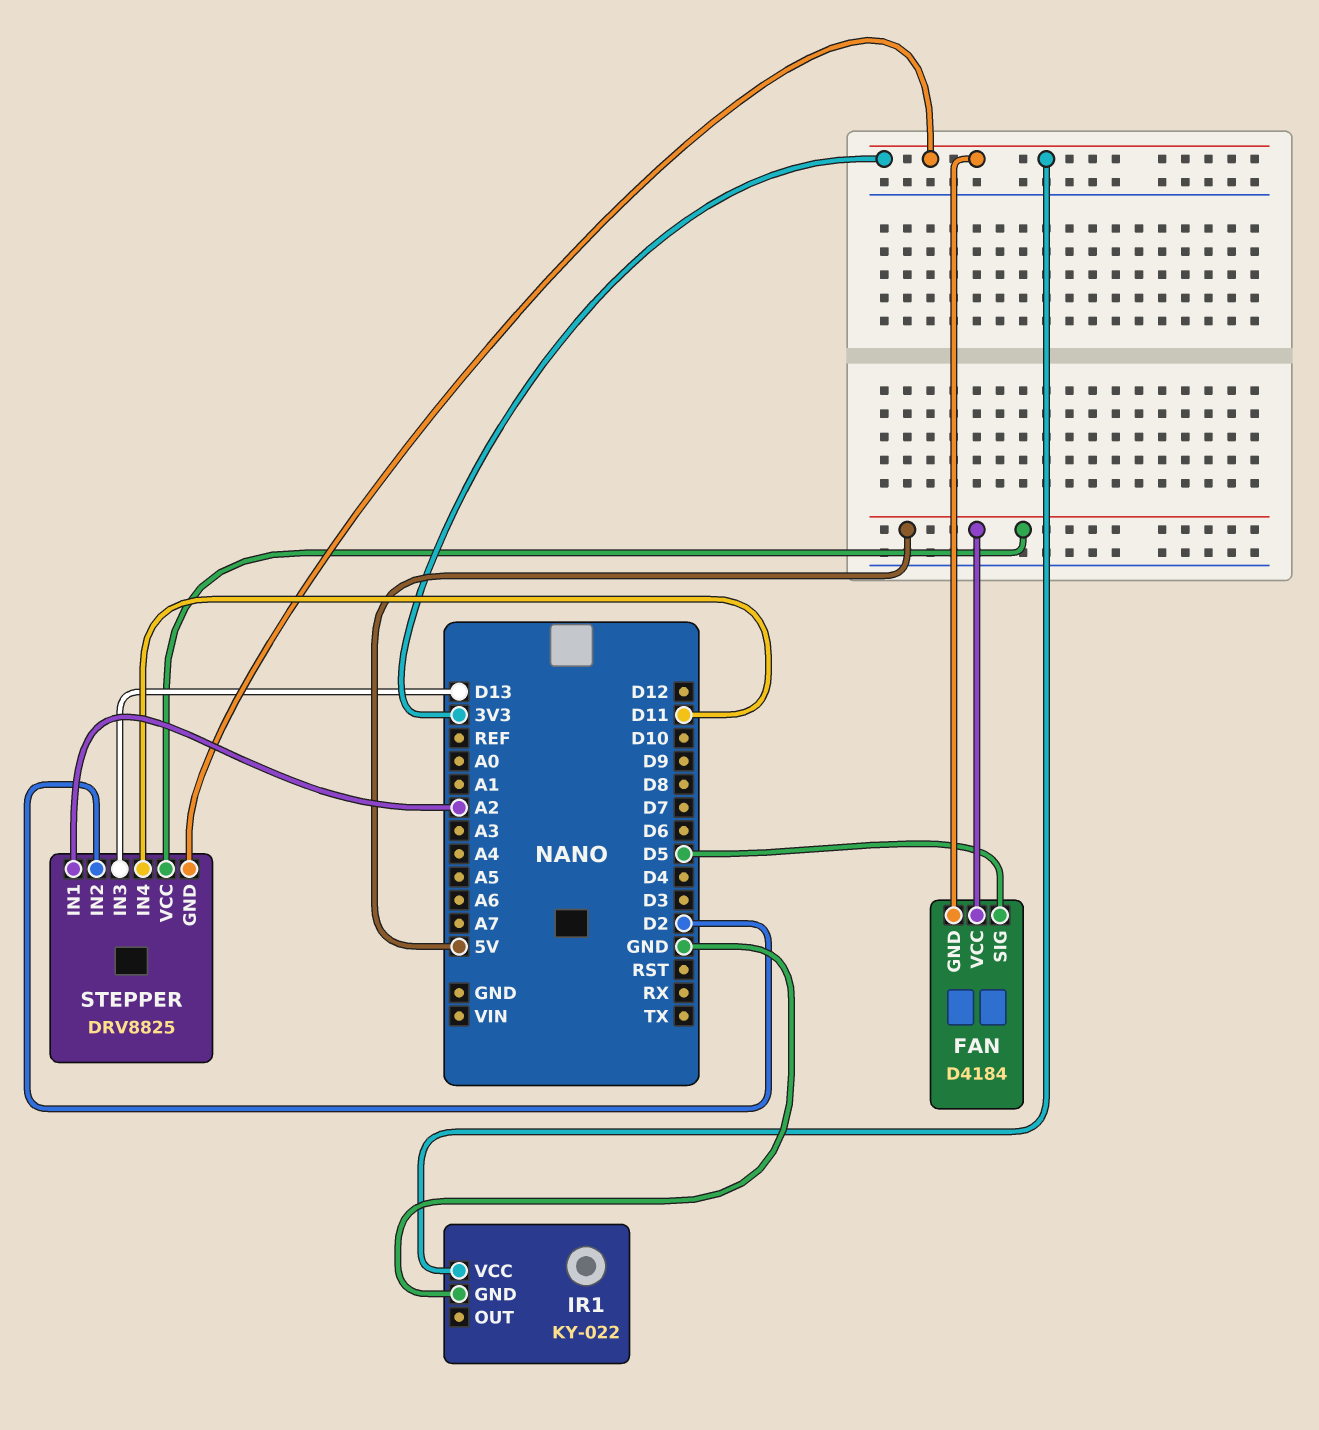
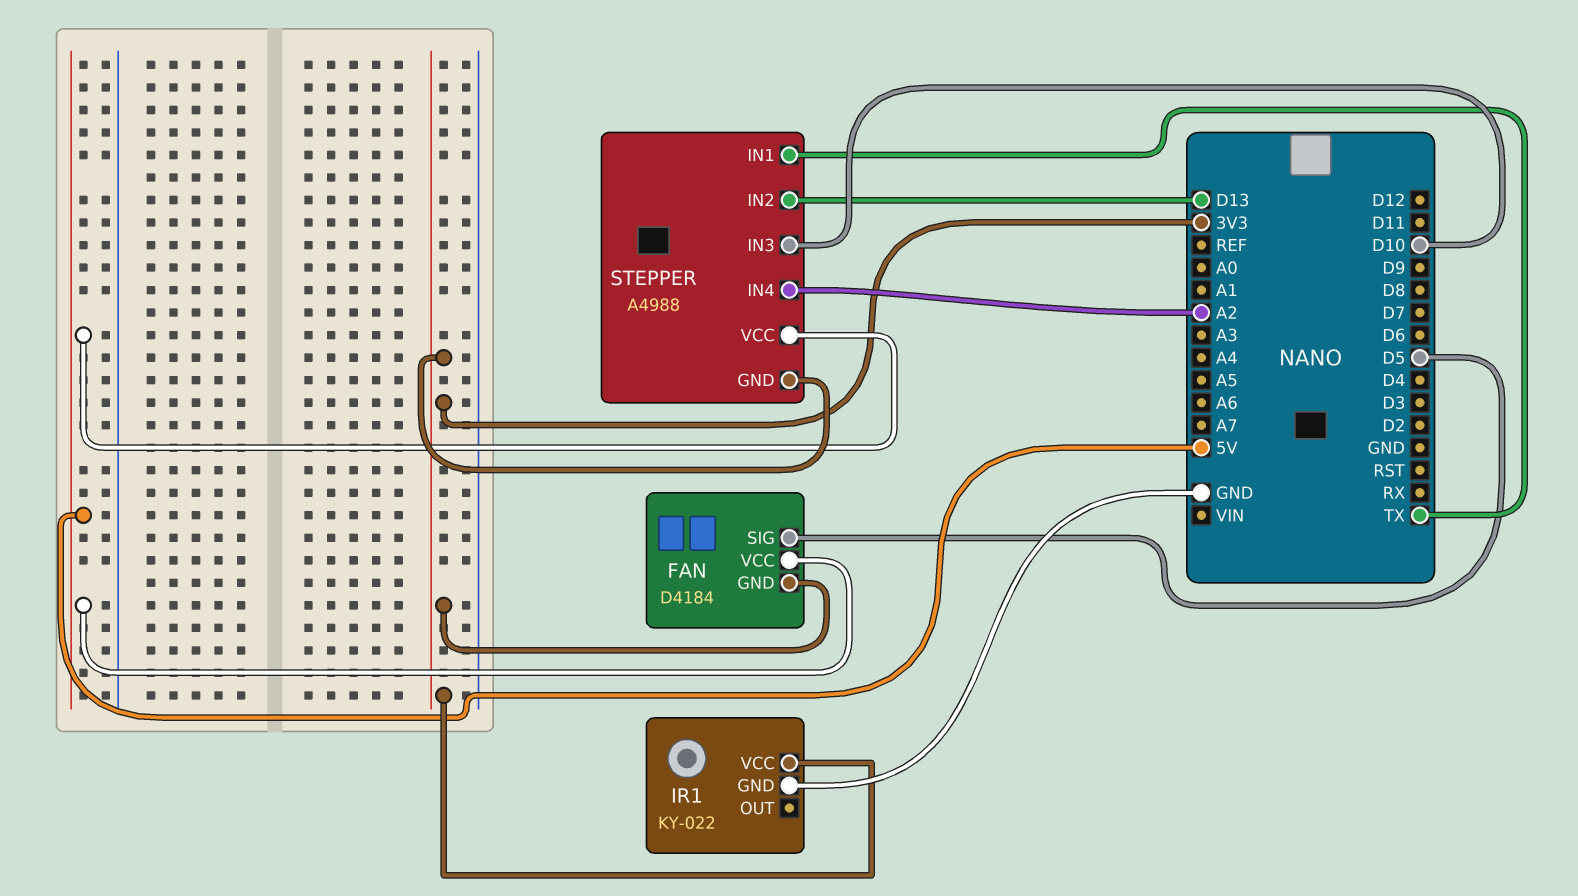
STEPPER: DRV8825 -> A4988
STEPPER pin IN1: A2 -> TX
STEPPER pin IN2: D2 -> D13
STEPPER pin IN3: D13 -> D10
STEPPER pin IN4: D11 -> A2

